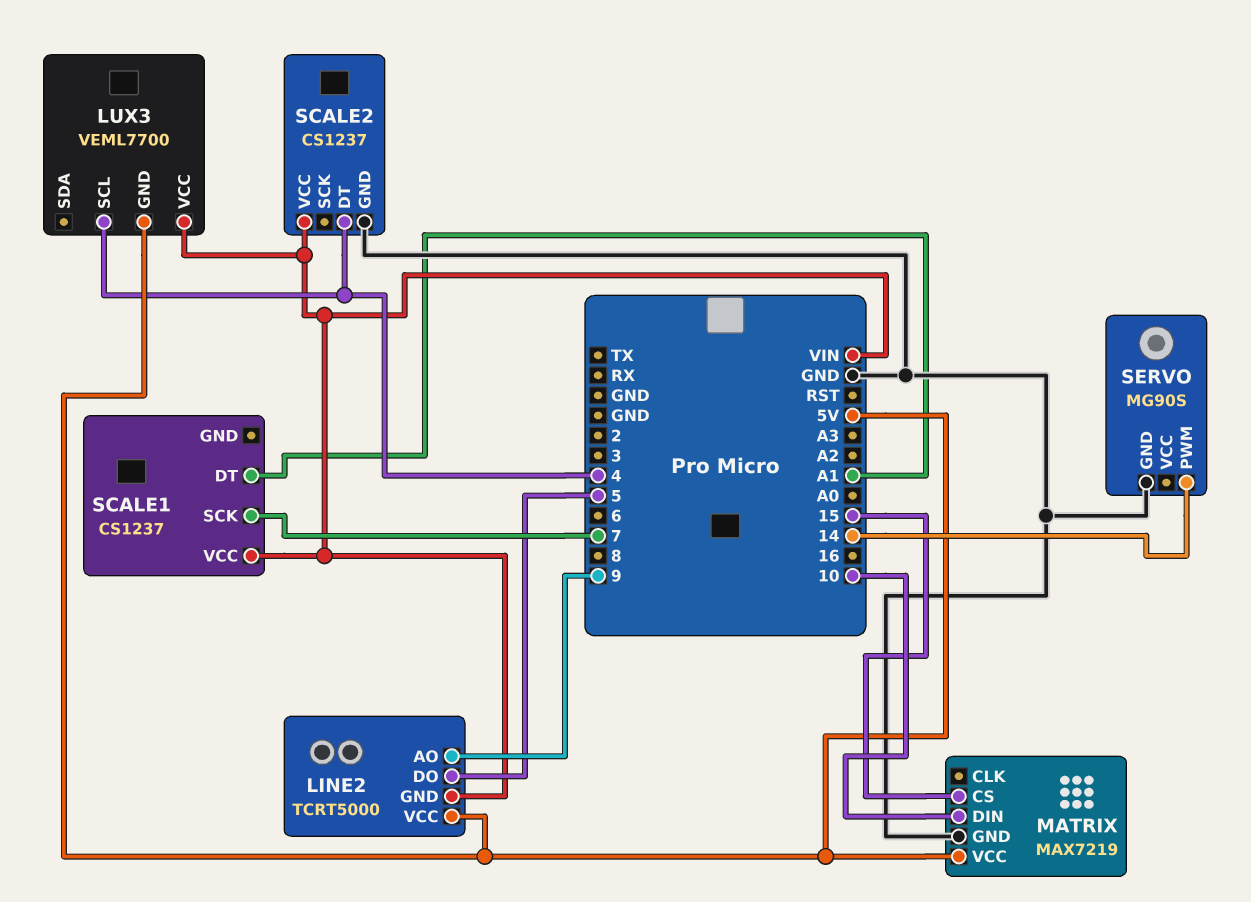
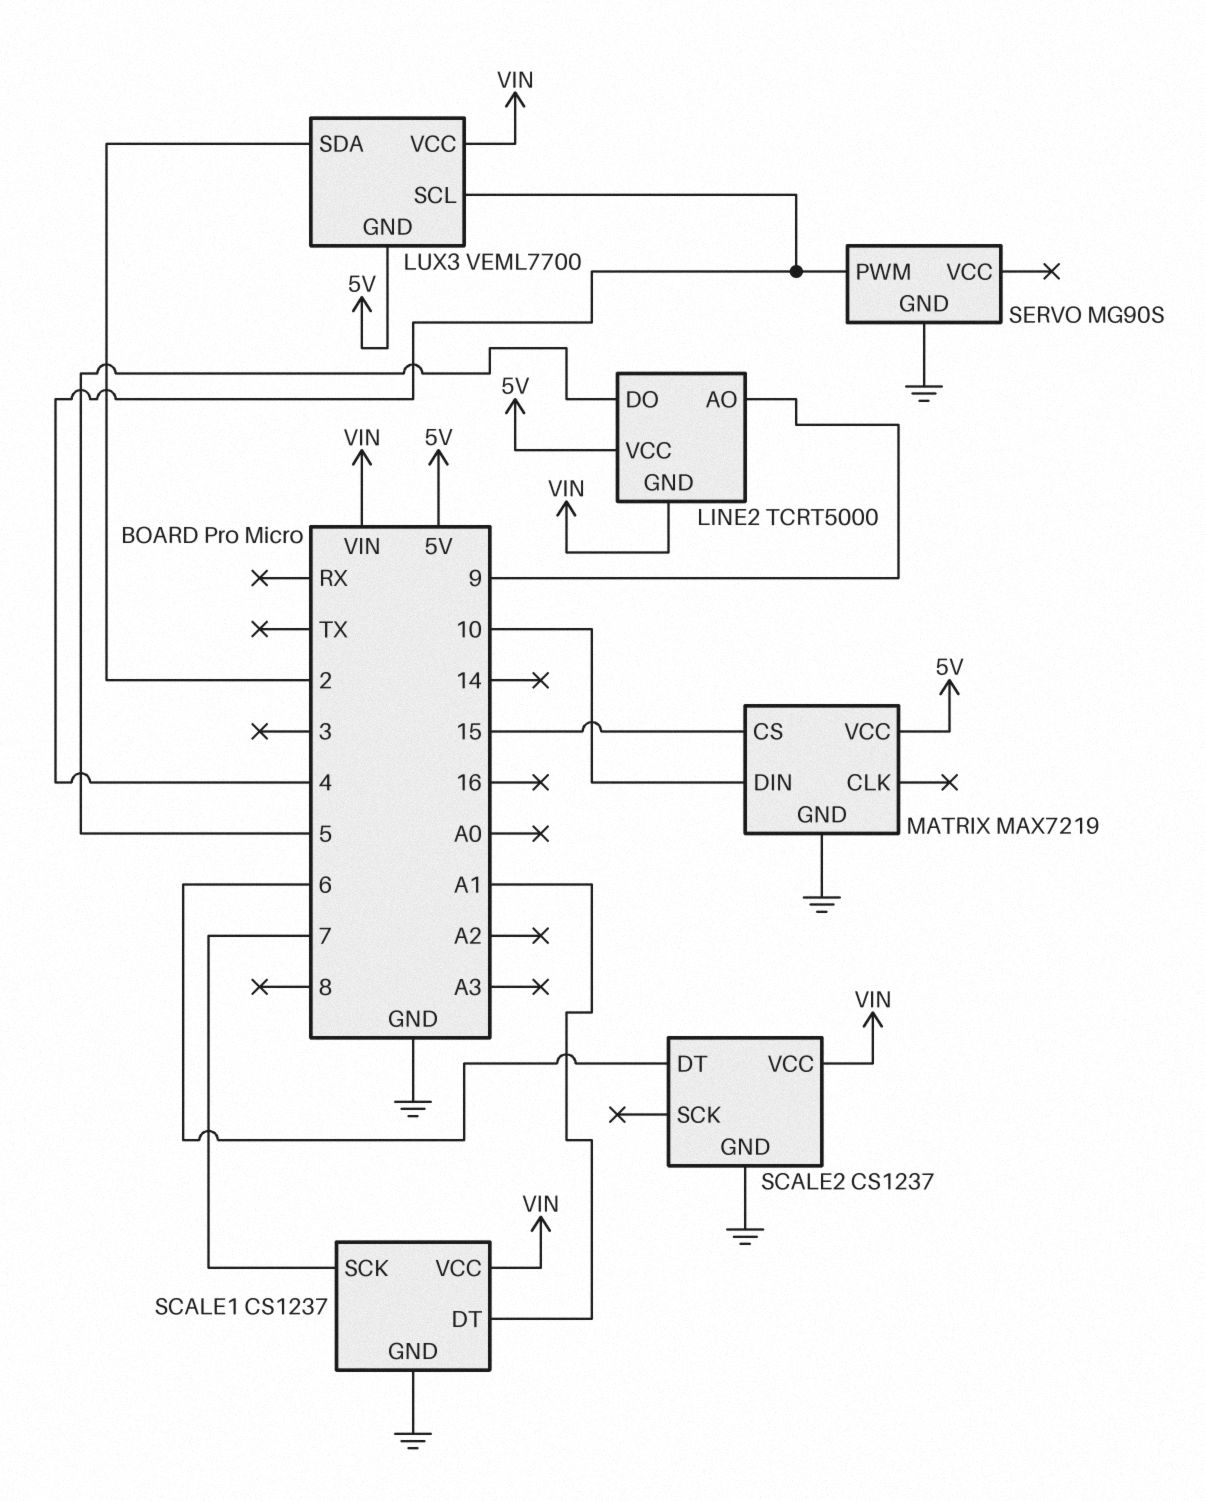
LUX3 pin SDA: none -> 2
SCALE1 pin GND: none -> GND
SCALE2 pin DT: 4 -> 6
SERVO pin PWM: 14 -> 4

